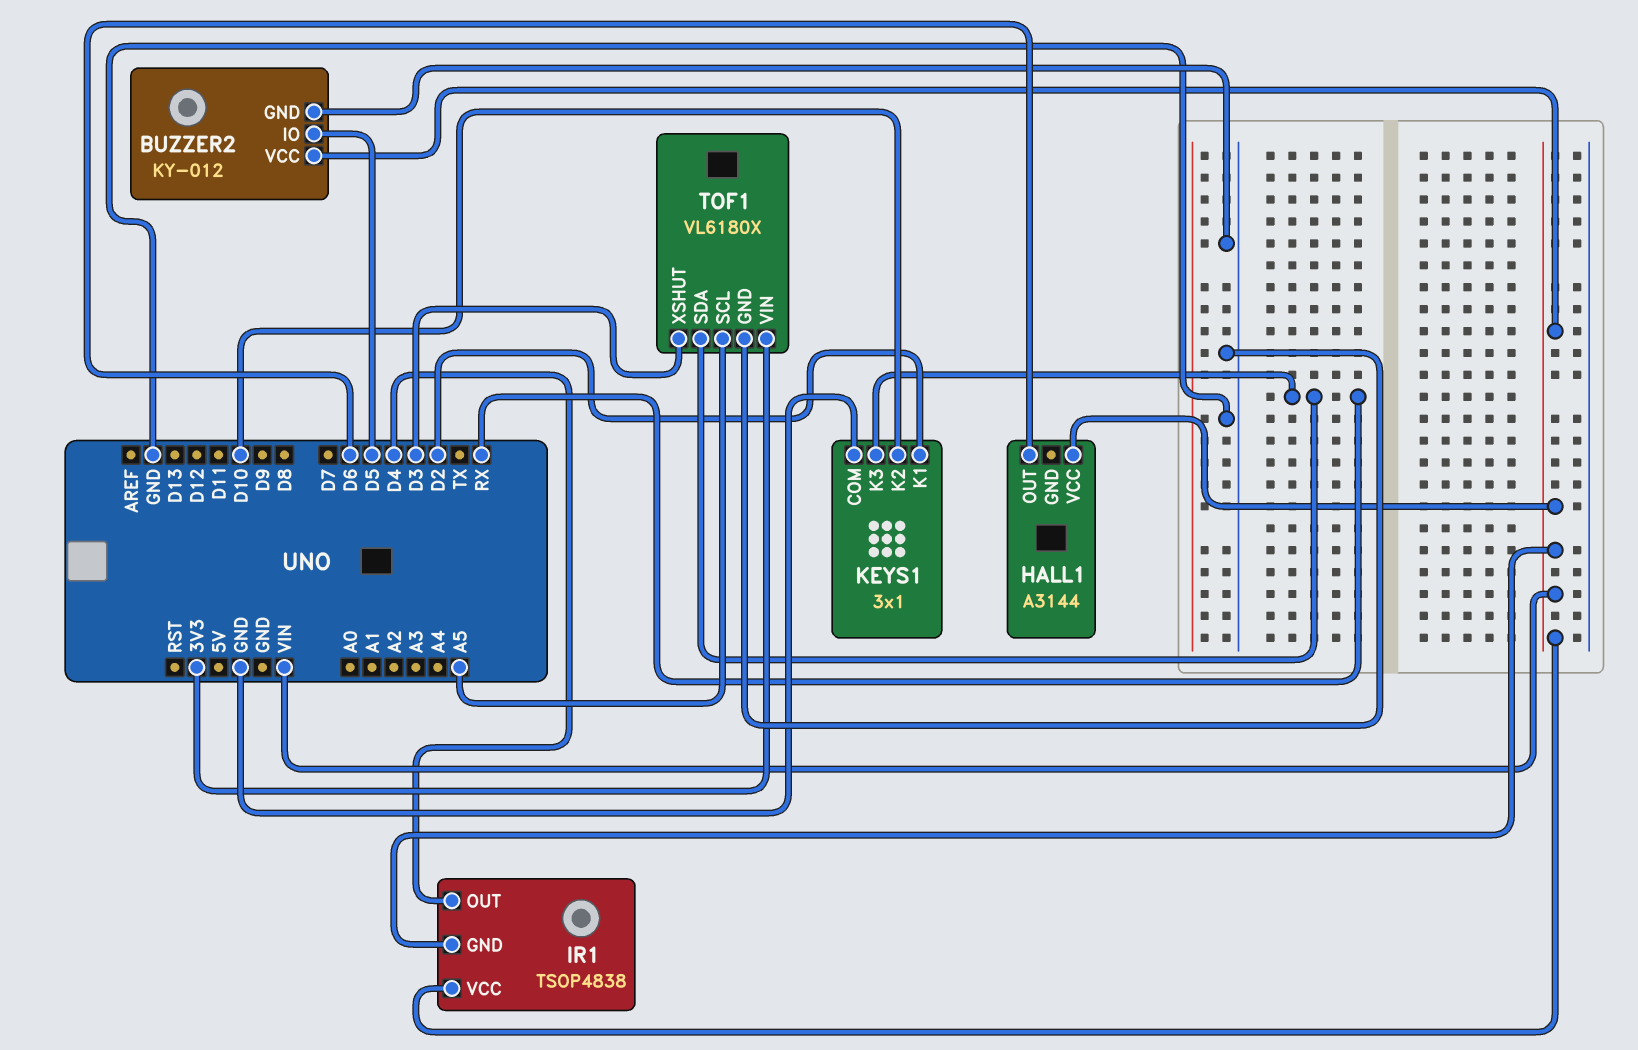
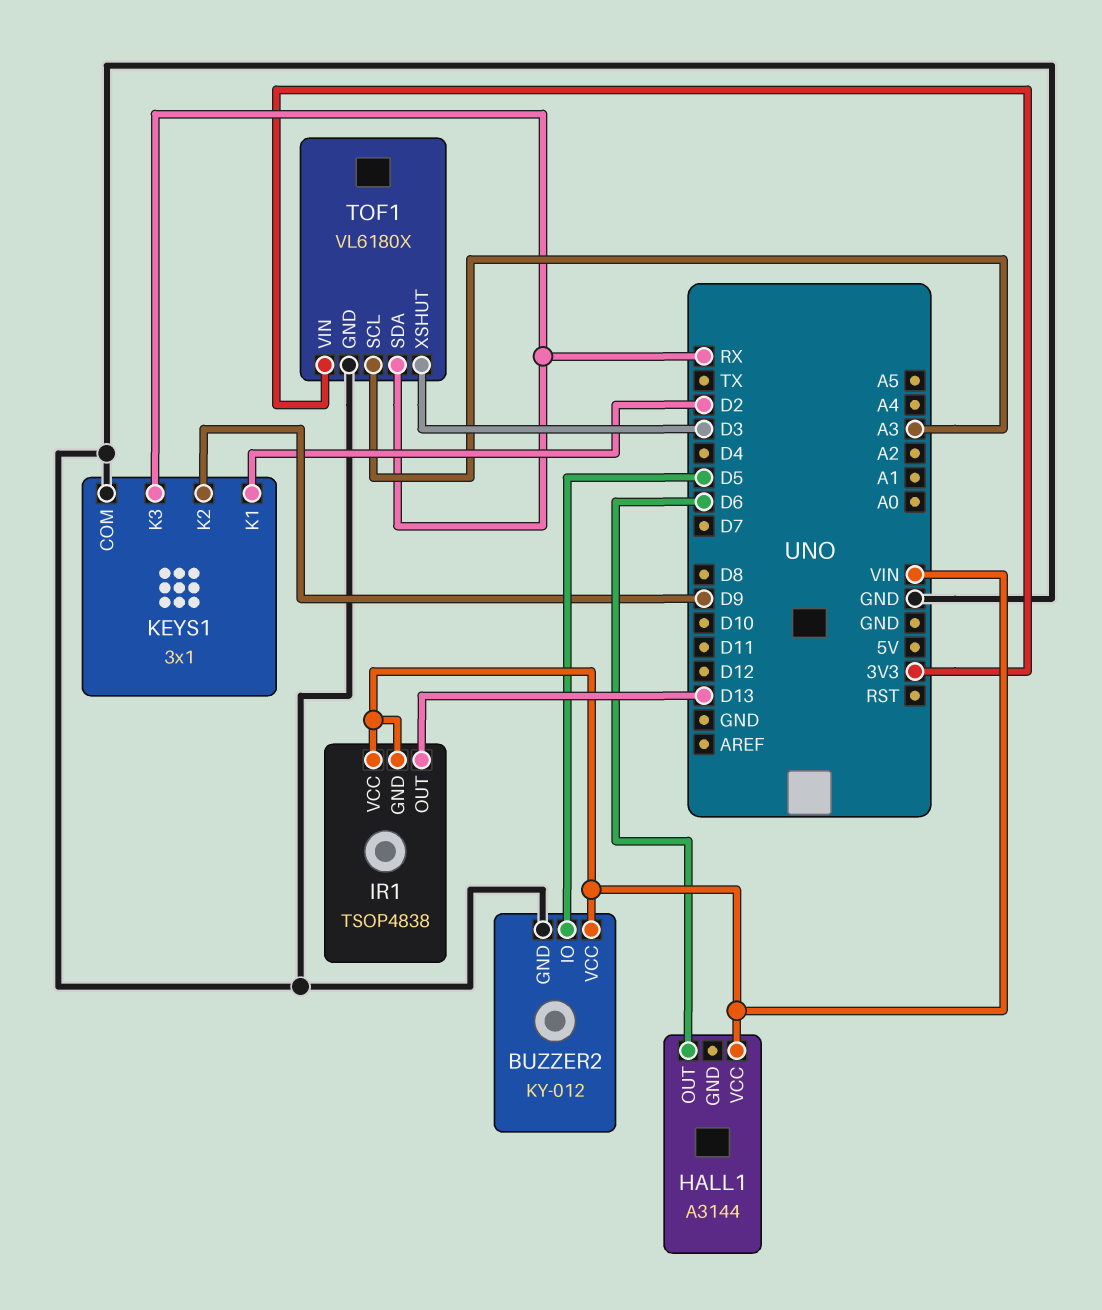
IR1 pin OUT: D4 -> D13
KEYS1 pin K2: D10 -> D9
TOF1 pin SCL: A5 -> A3

